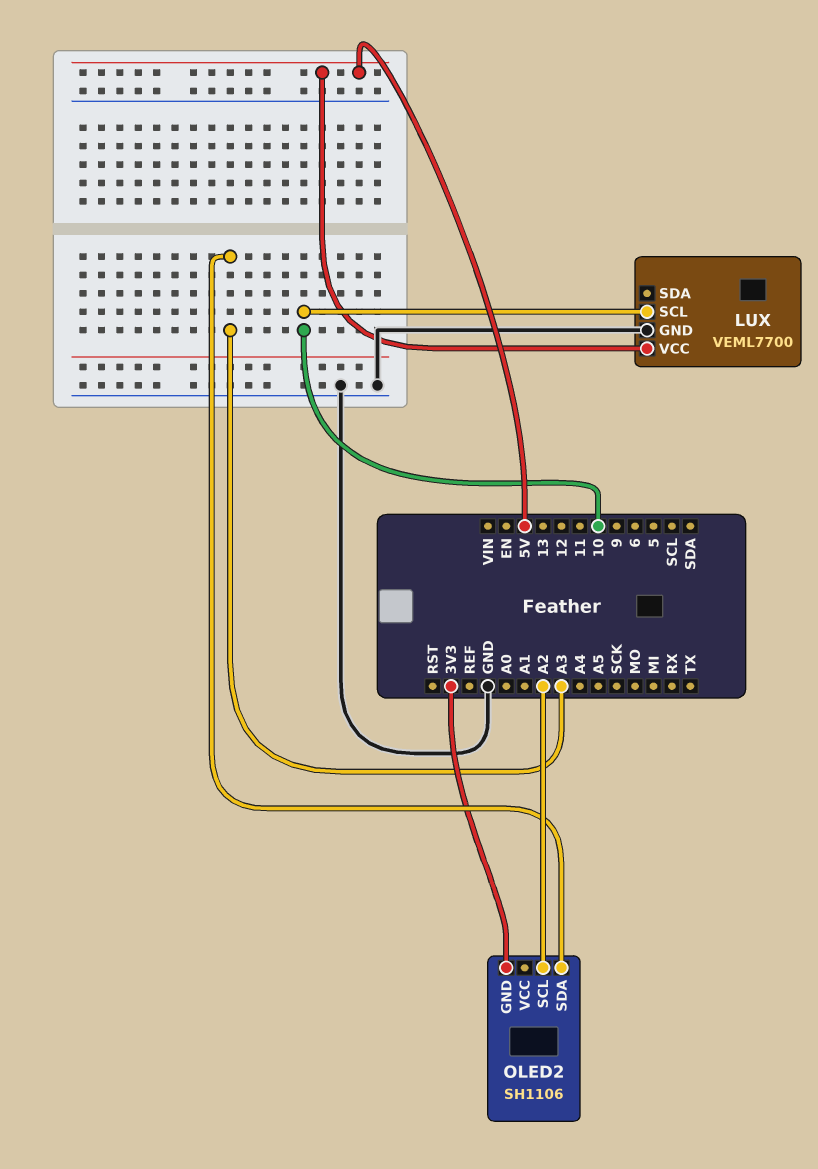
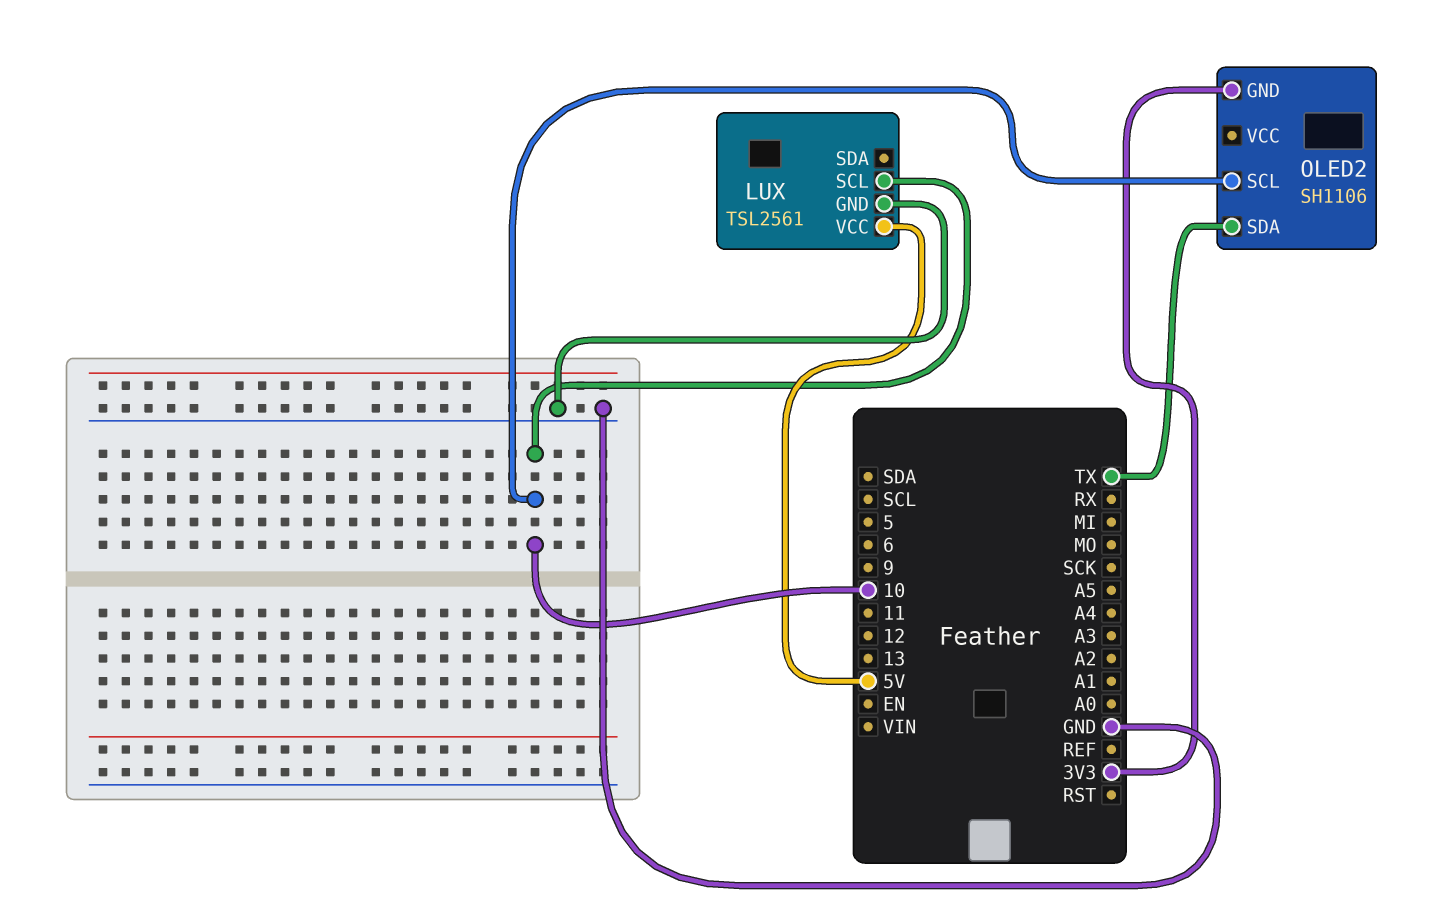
LUX: VEML7700 -> TSL2561
OLED2 pin SCL: A2 -> 10
OLED2 pin SDA: A3 -> TX

